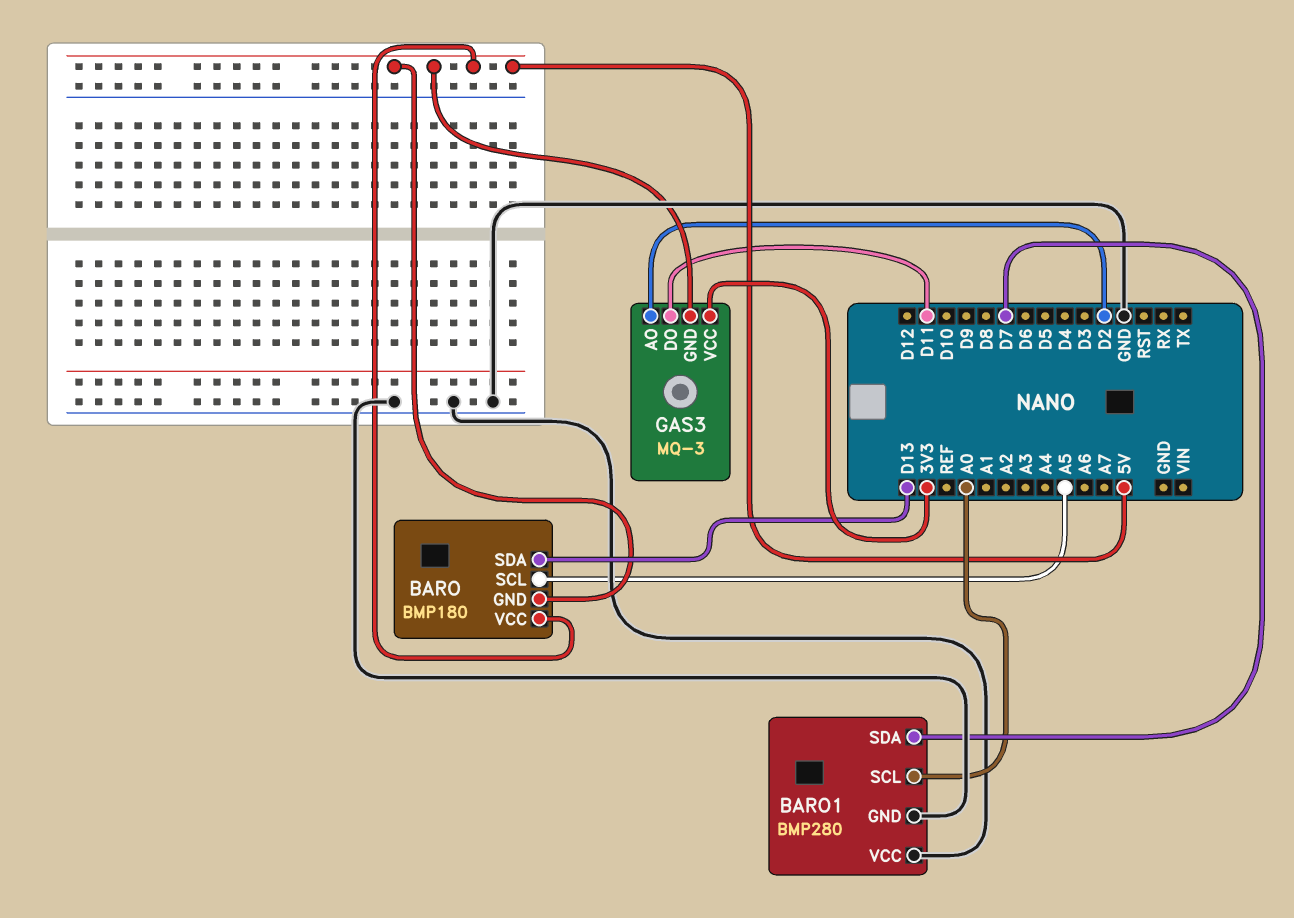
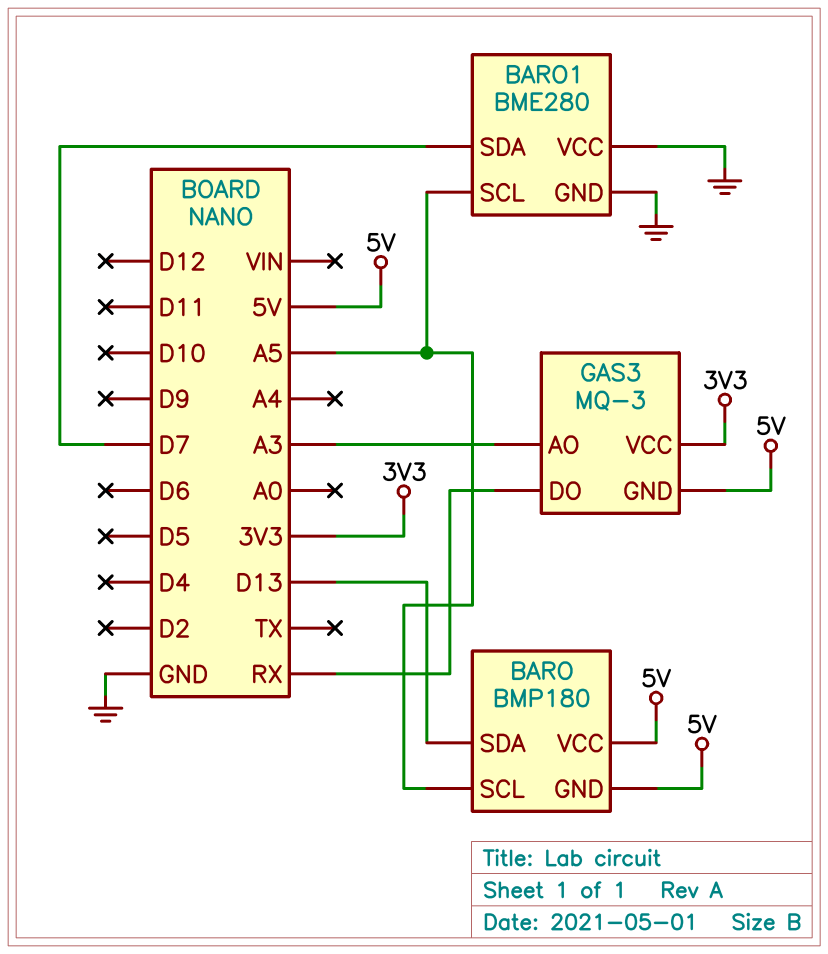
BARO1: BMP280 -> BME280
BARO1 pin SCL: A0 -> A5
GAS3 pin AO: D2 -> A3
GAS3 pin DO: D11 -> RX

